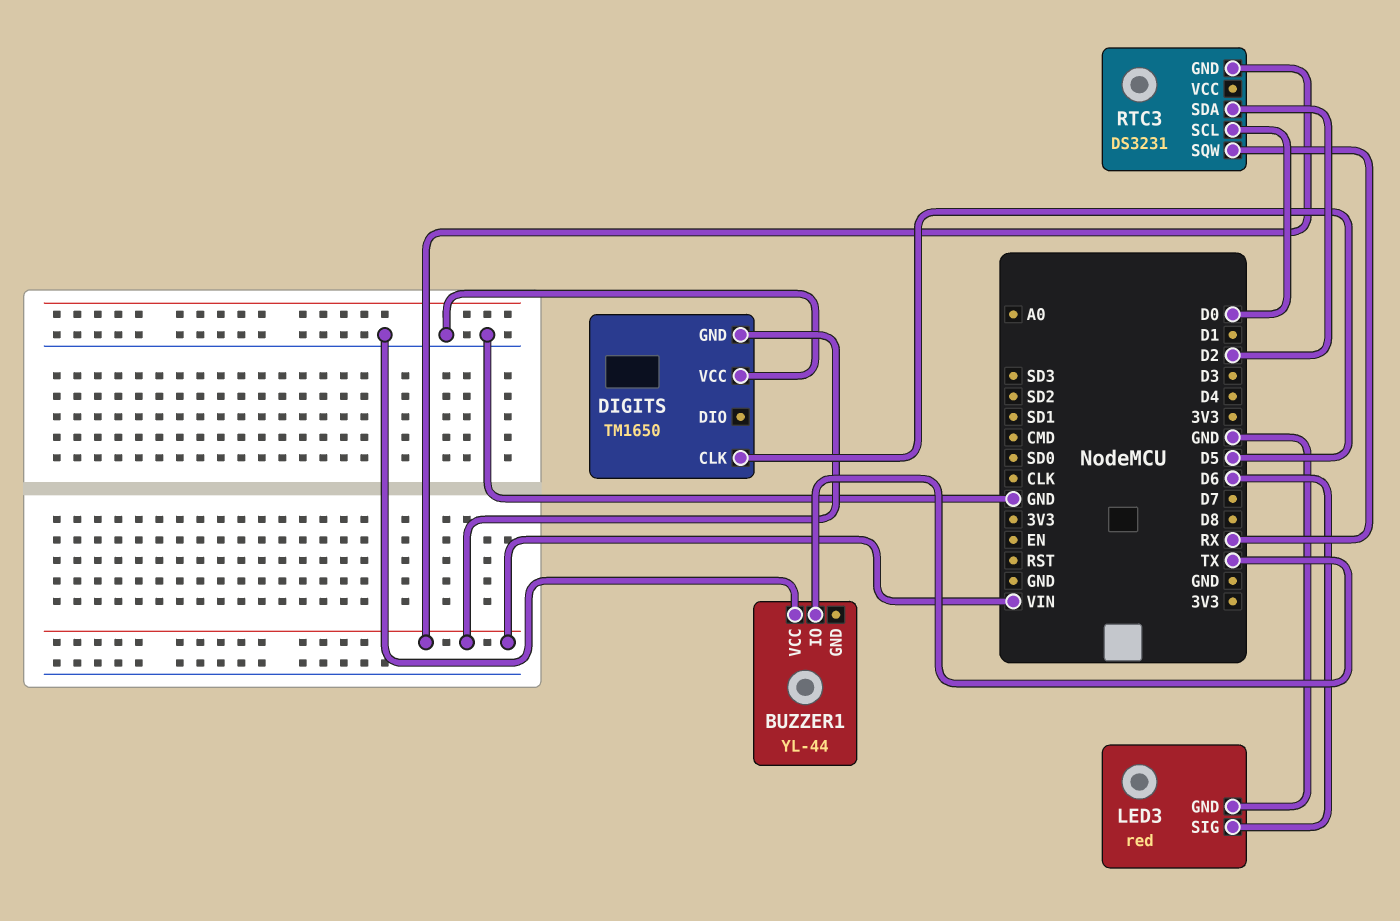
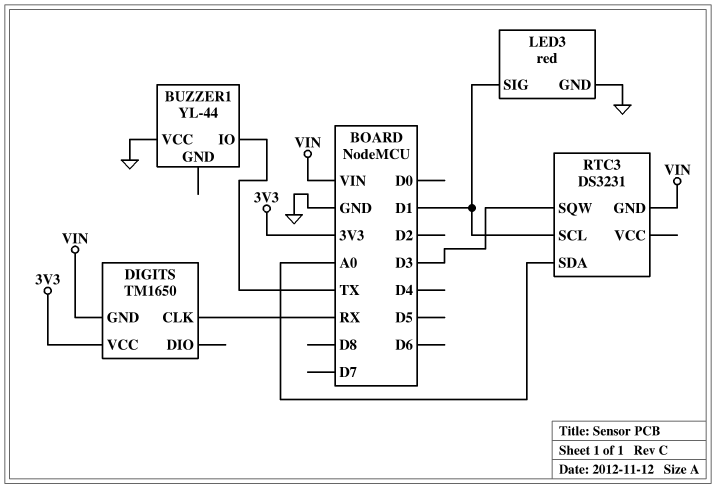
DIGITS pin CLK: D5 -> RX
DIGITS pin VCC: GND -> 3V3
LED3 pin SIG: D6 -> D1
RTC3 pin SCL: D0 -> D1
RTC3 pin SDA: D2 -> A0
RTC3 pin SQW: RX -> D3

